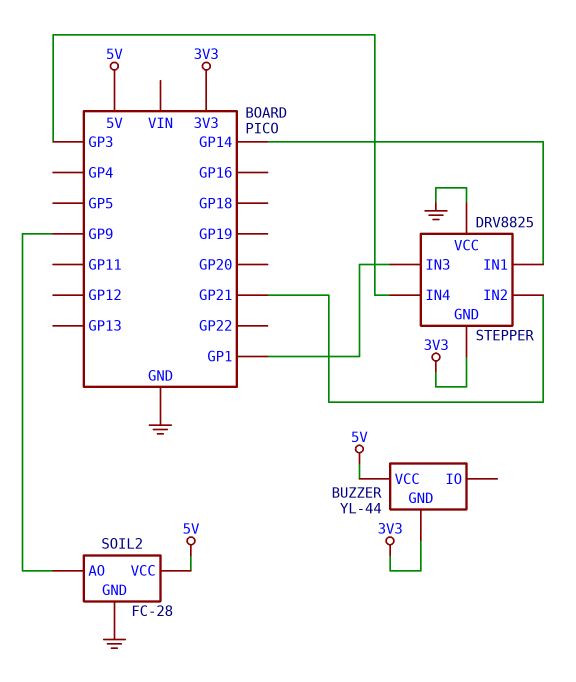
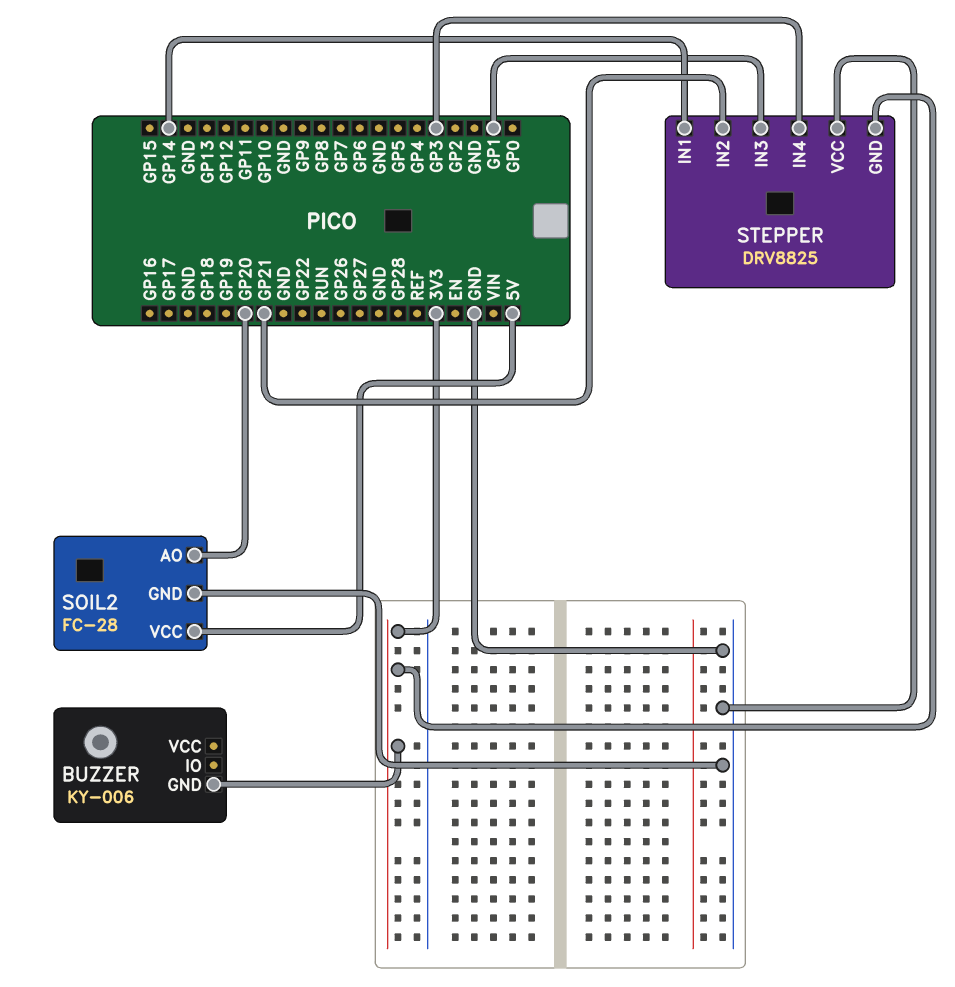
BUZZER: YL-44 -> KY-006
BUZZER pin VCC: 5V -> none
SOIL2 pin AO: GP9 -> GP20

